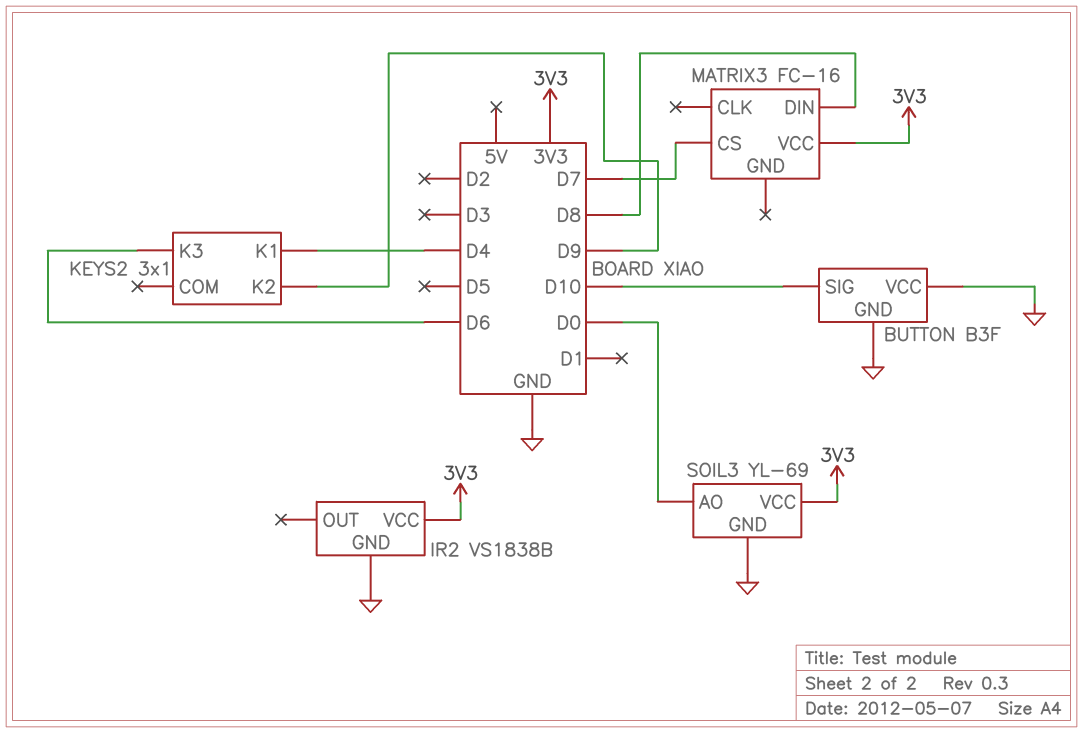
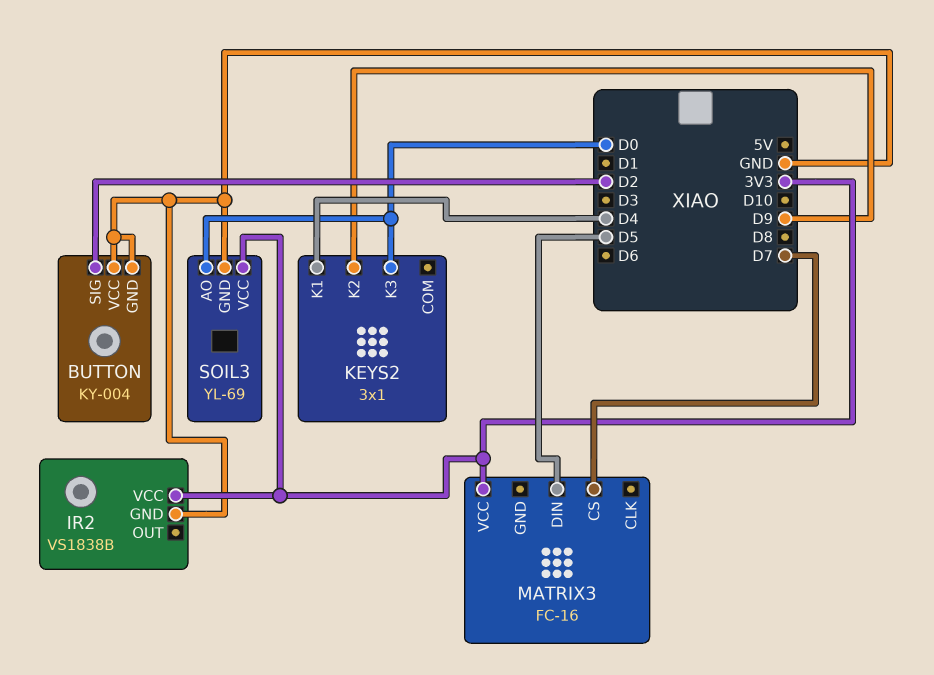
BUTTON: B3F -> KY-004
BUTTON pin SIG: D10 -> D2
KEYS2 pin K3: D6 -> D0
MATRIX3 pin DIN: D8 -> D5

